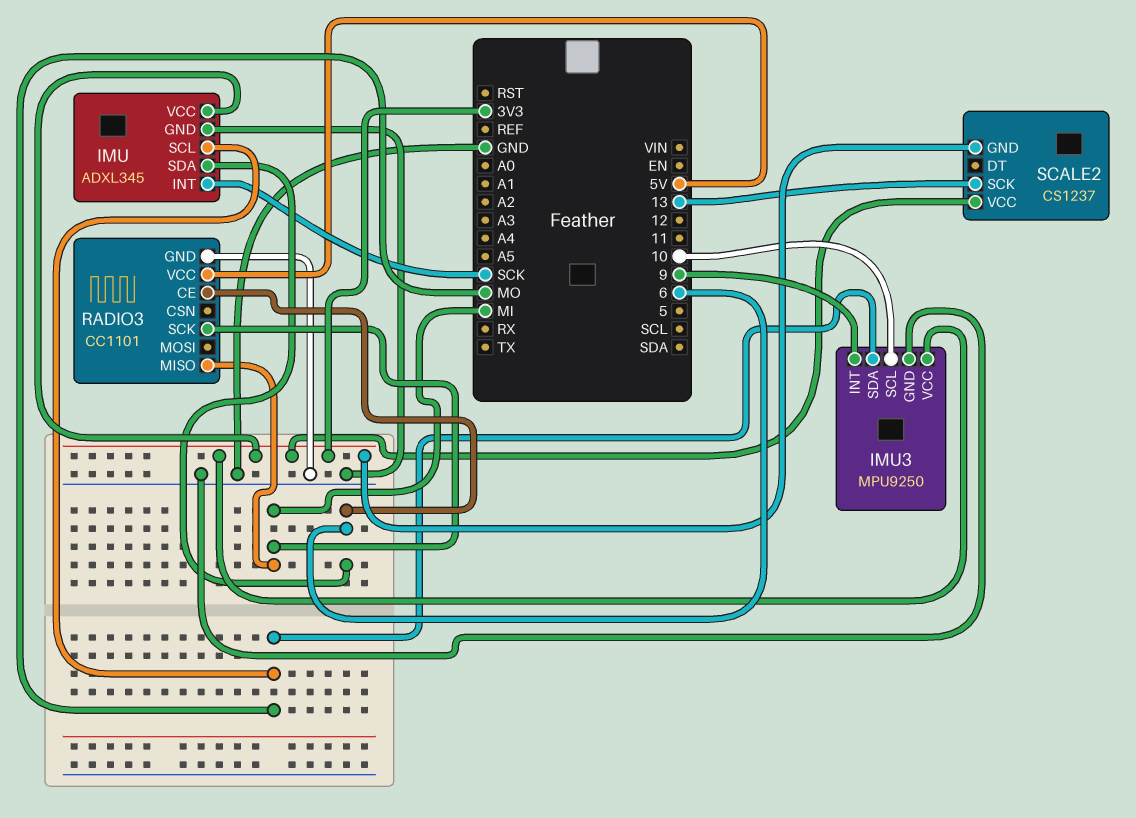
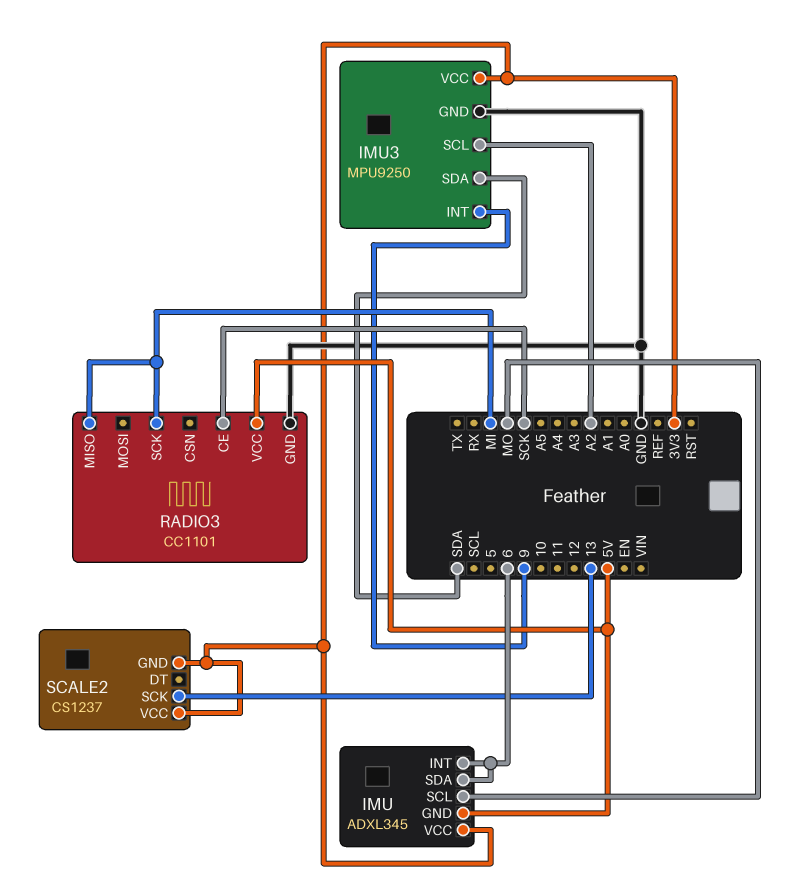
IMU pin GND: GND -> 5V
IMU pin INT: SCK -> 6
IMU3 pin SCL: 10 -> A2
IMU3 pin SDA: MO -> SDA
RADIO3 pin CE: 6 -> SCK

